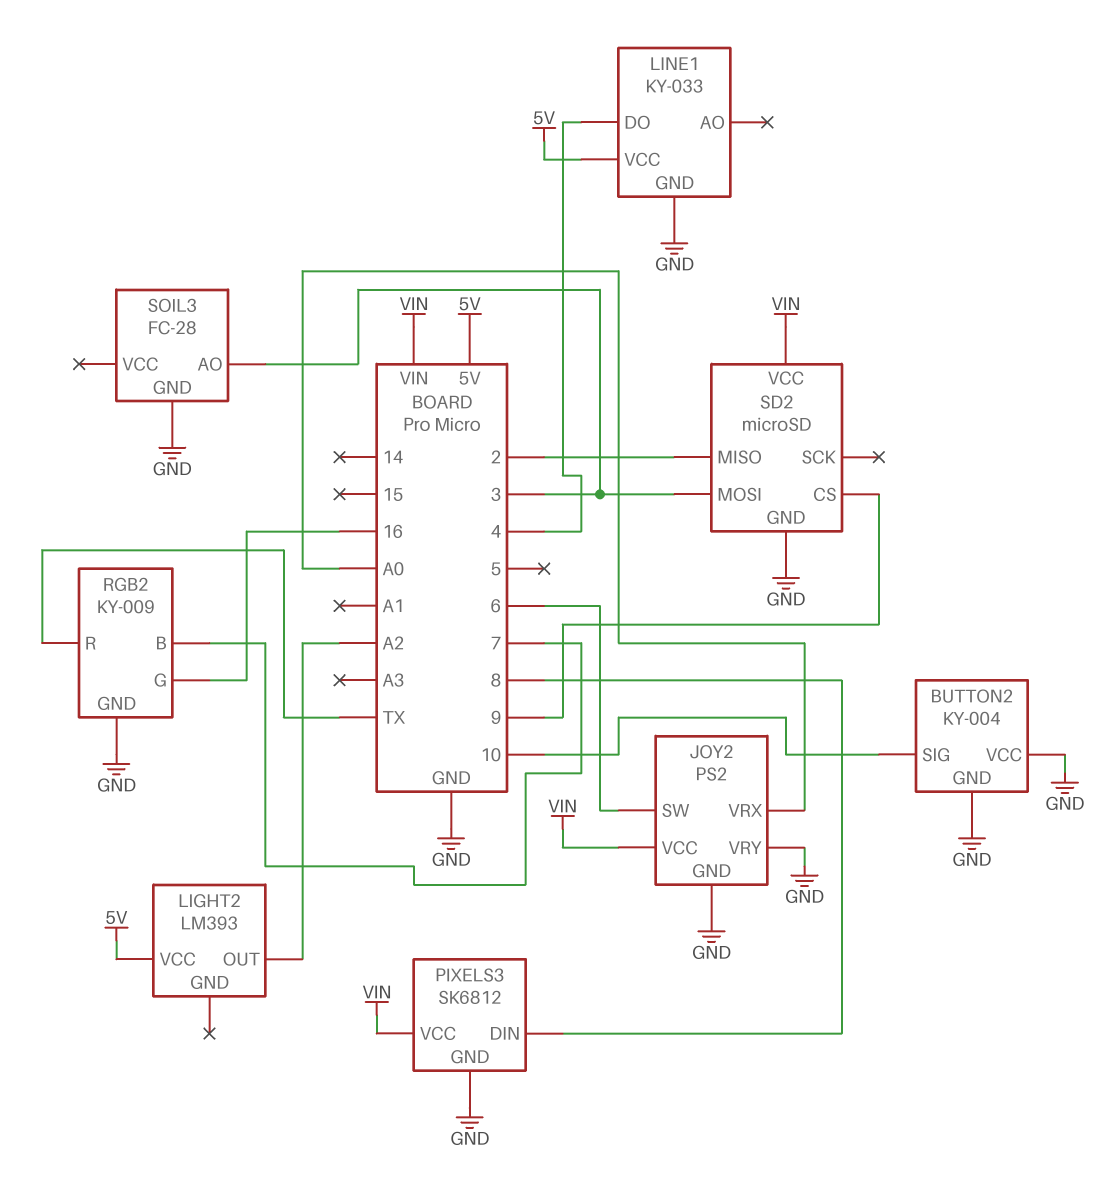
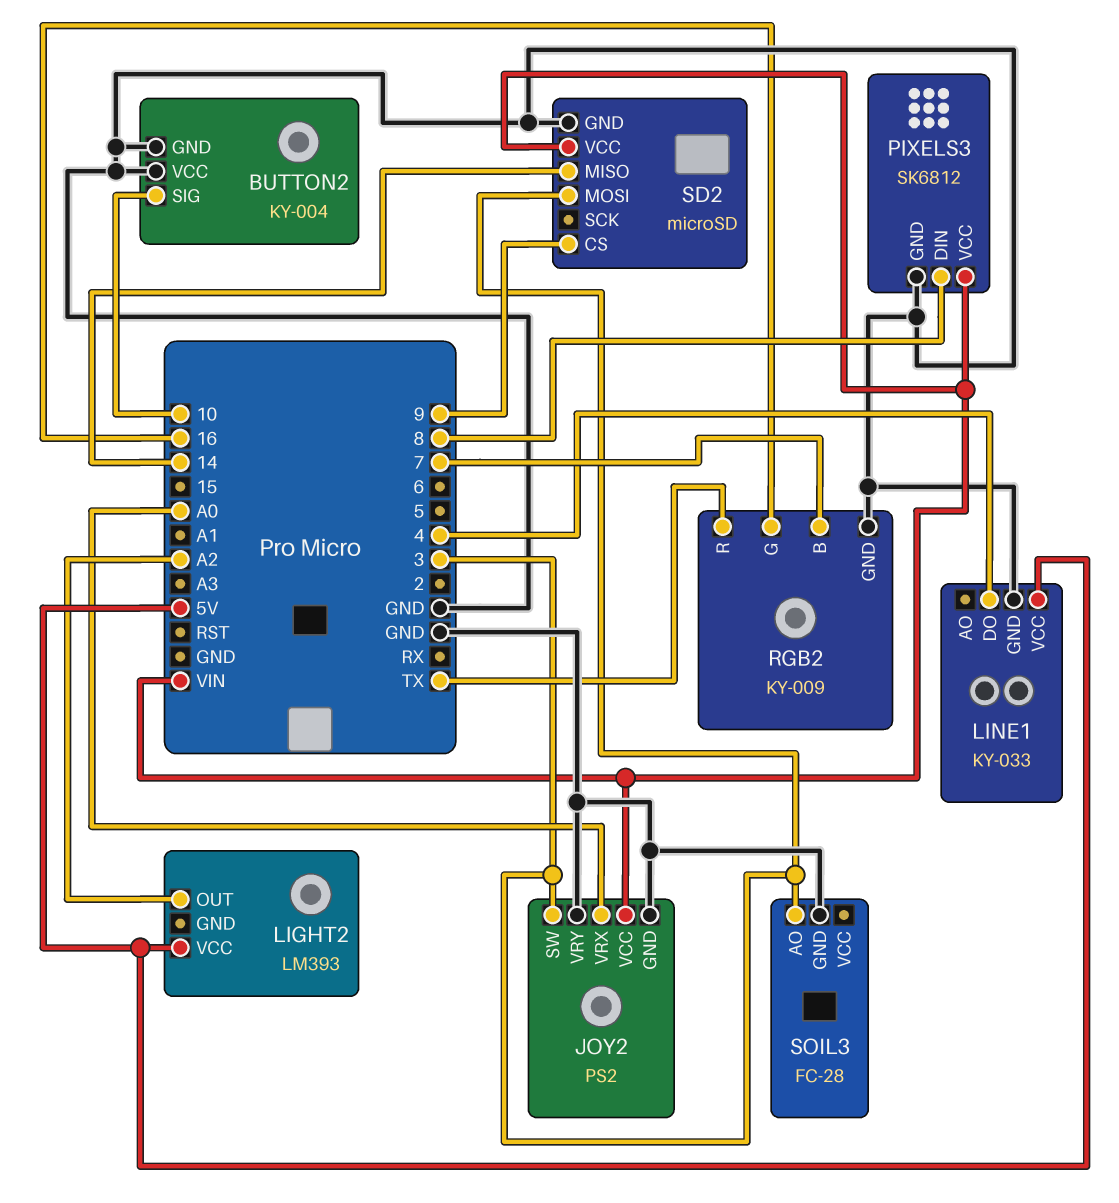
JOY2 pin SW: 6 -> 3
SD2 pin MISO: 2 -> 14

